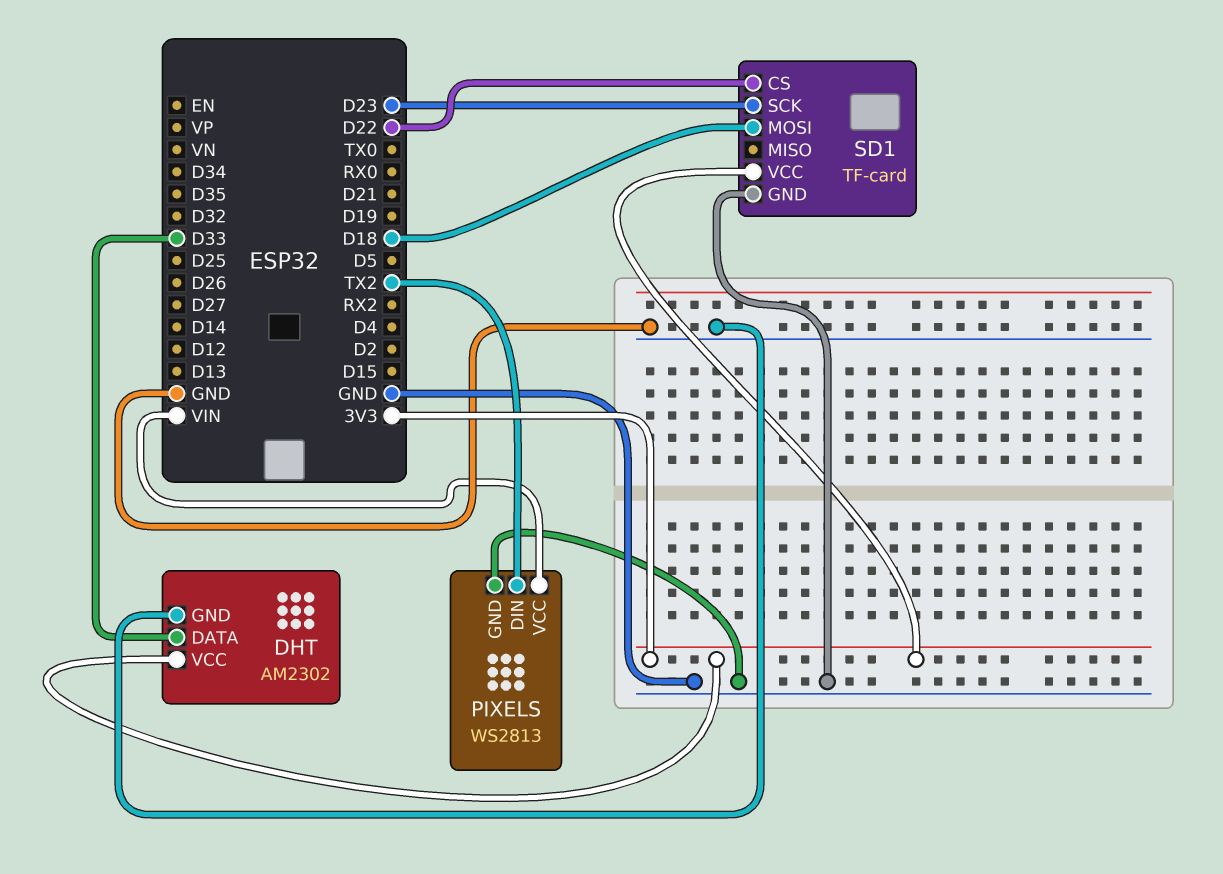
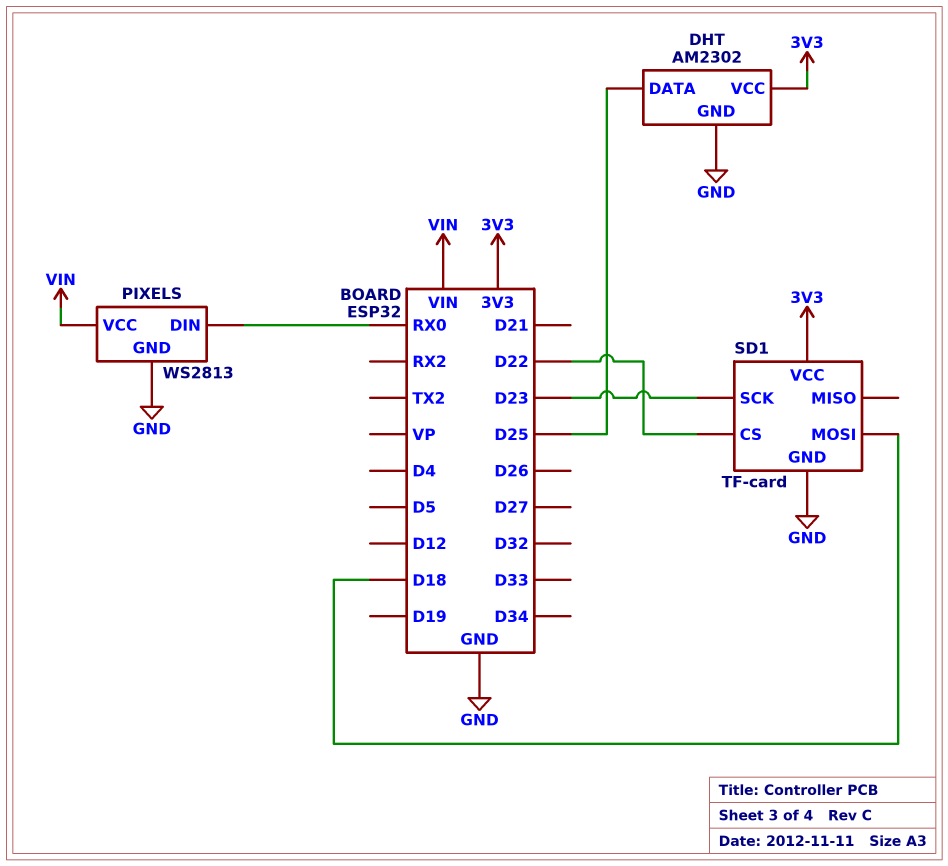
DHT pin DATA: D33 -> D25
PIXELS pin DIN: TX2 -> RX0

